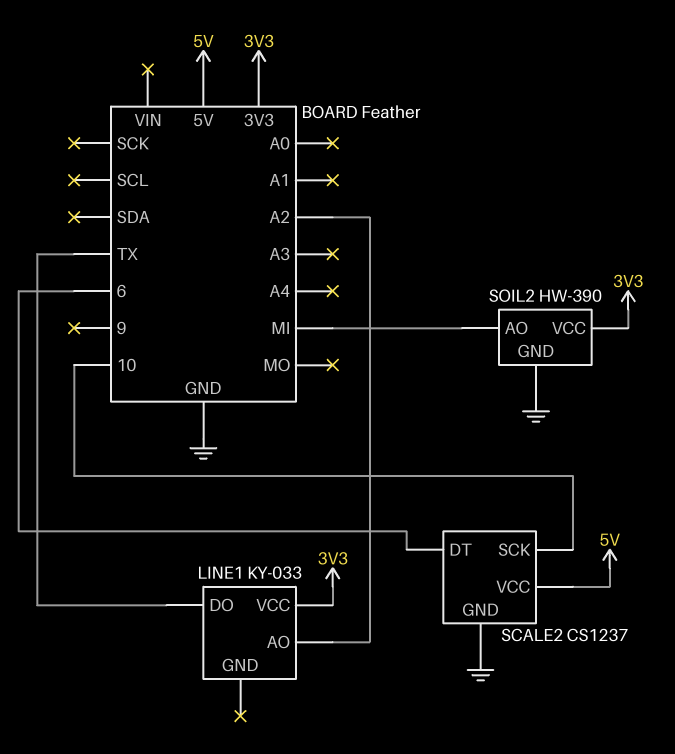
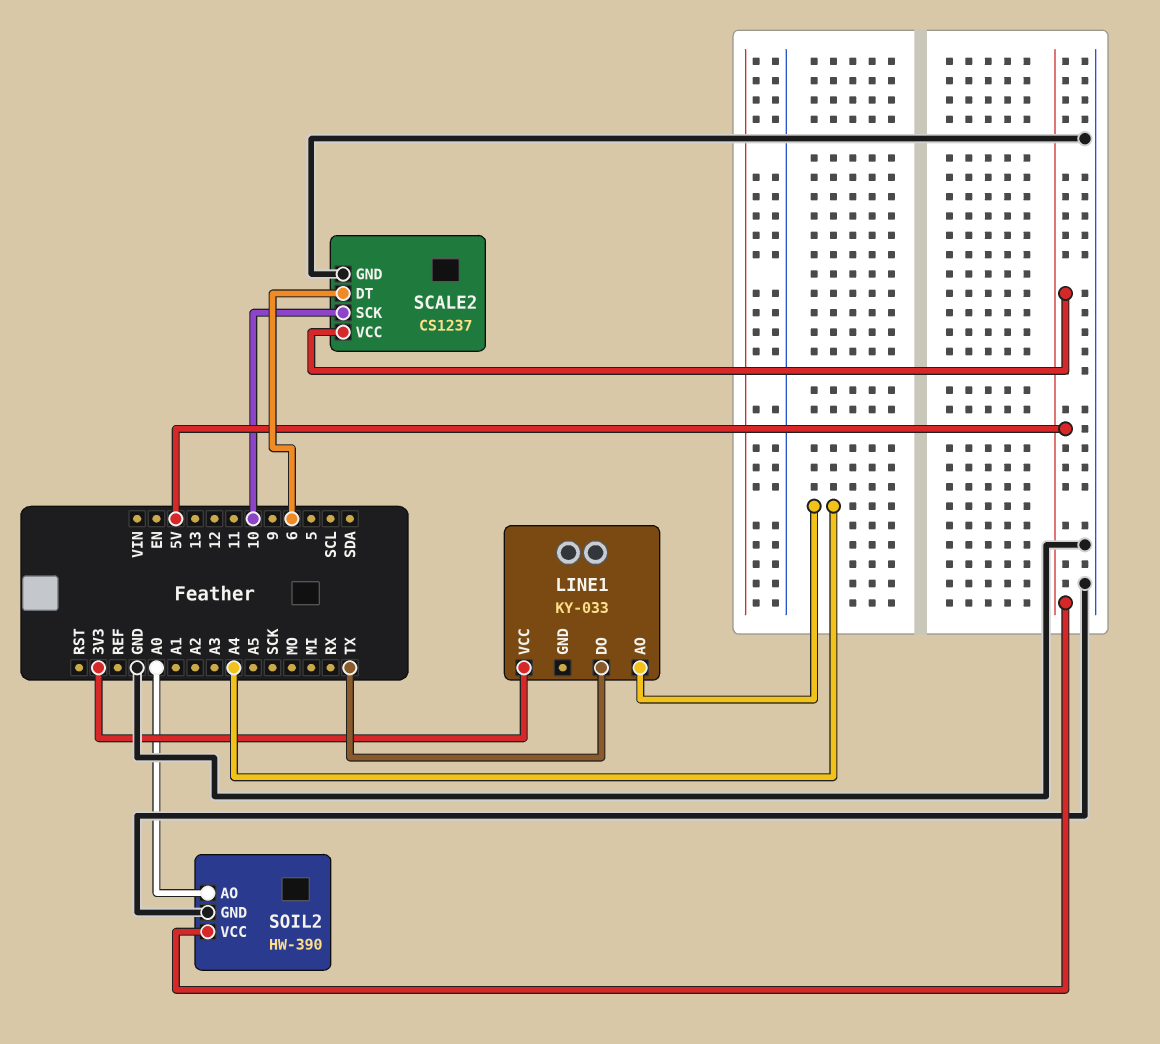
LINE1 pin AO: A2 -> A4
SOIL2 pin AO: MI -> A0
SOIL2 pin VCC: 3V3 -> 5V

